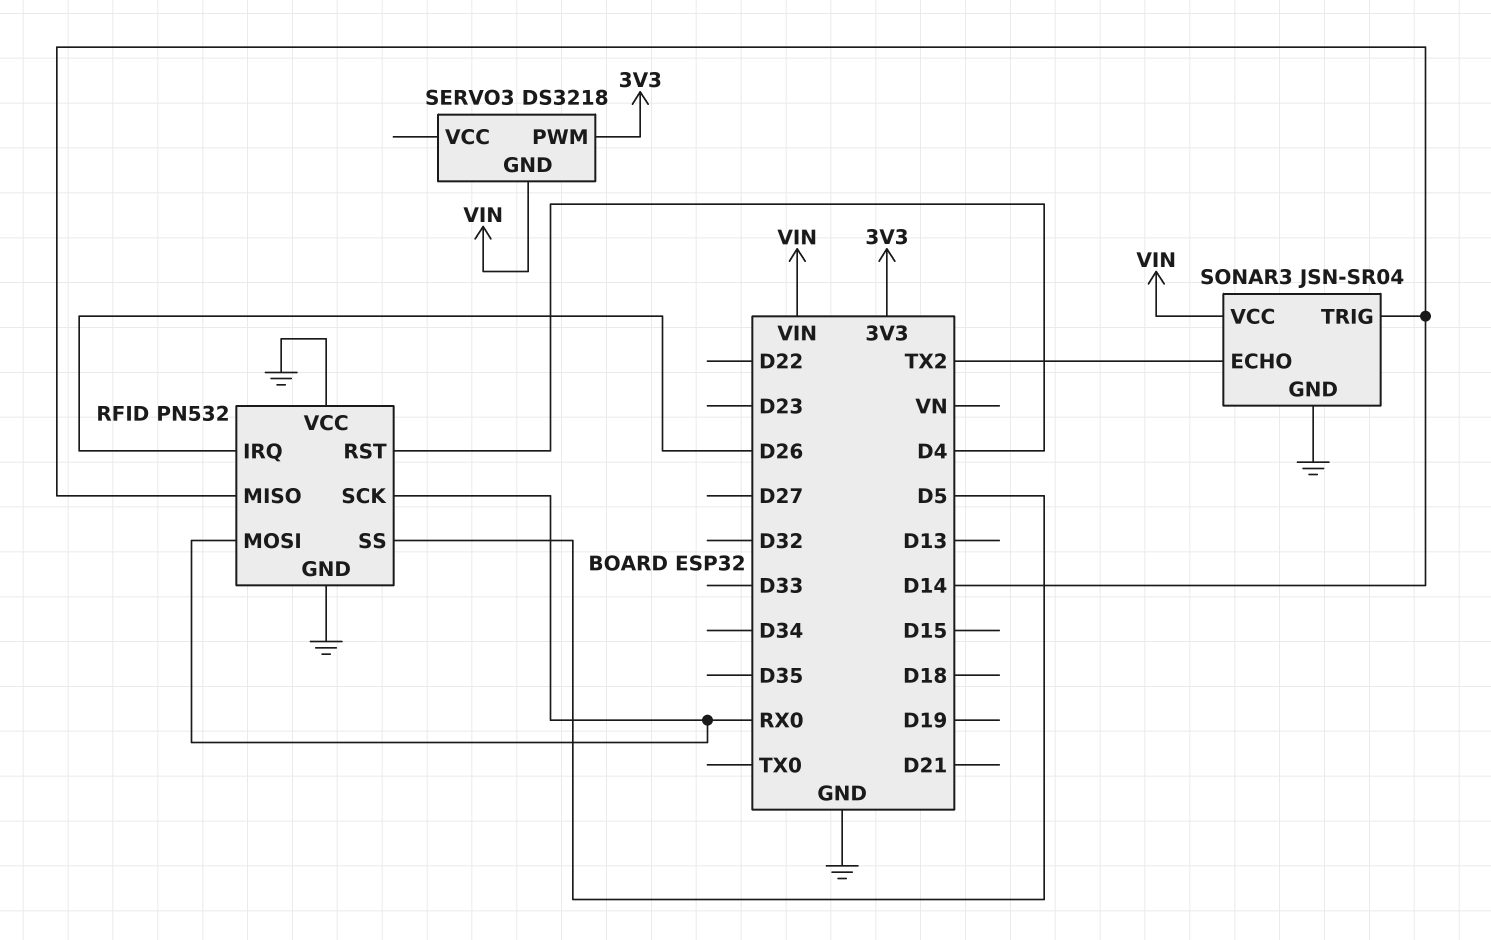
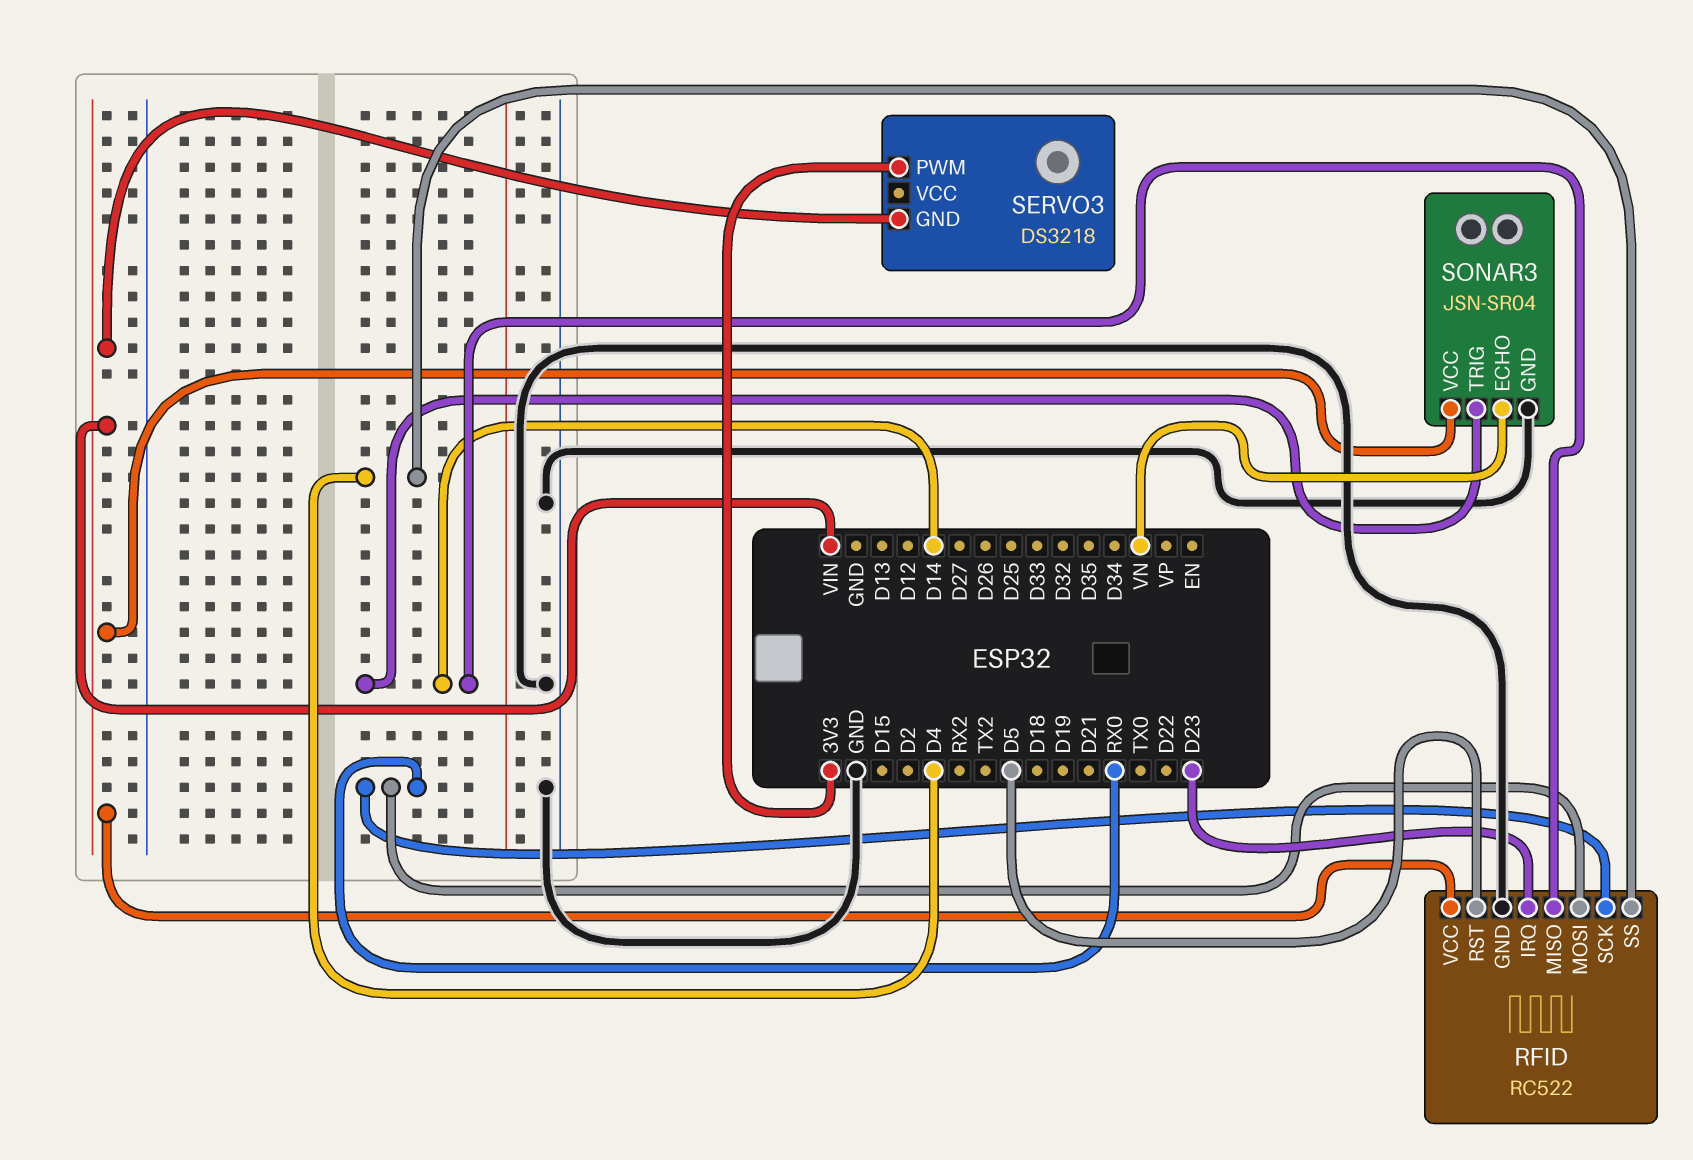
RFID: PN532 -> RC522
RFID pin IRQ: D26 -> D23
RFID pin RST: D4 -> D5
RFID pin SS: D5 -> D4
RFID pin VCC: GND -> VIN
SONAR3 pin ECHO: TX2 -> VN

